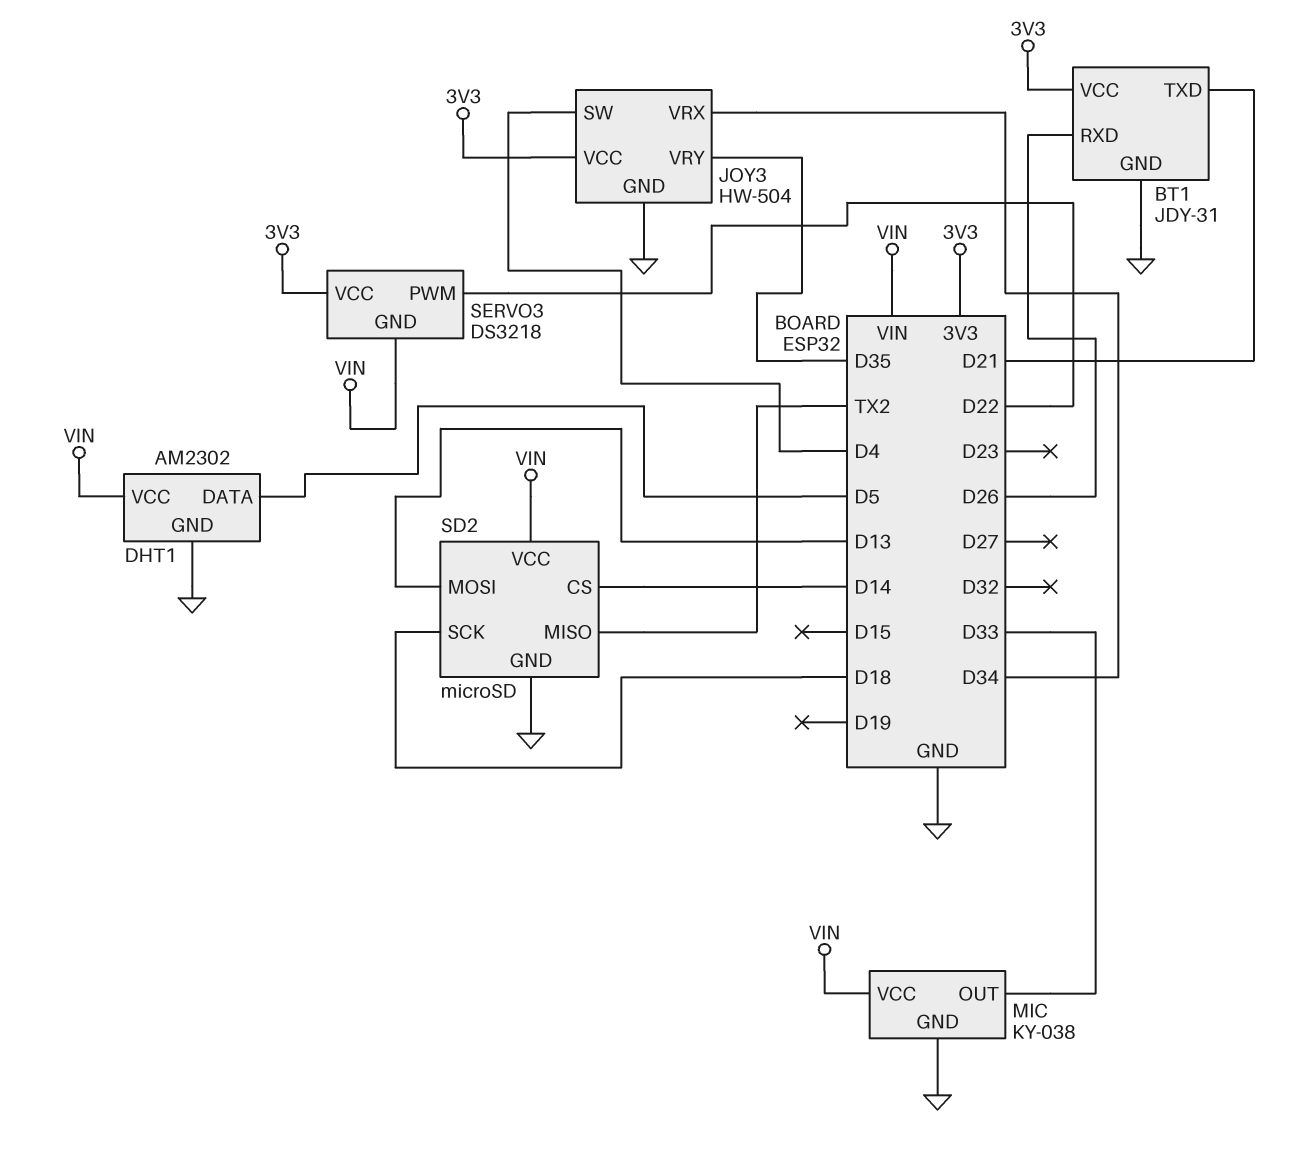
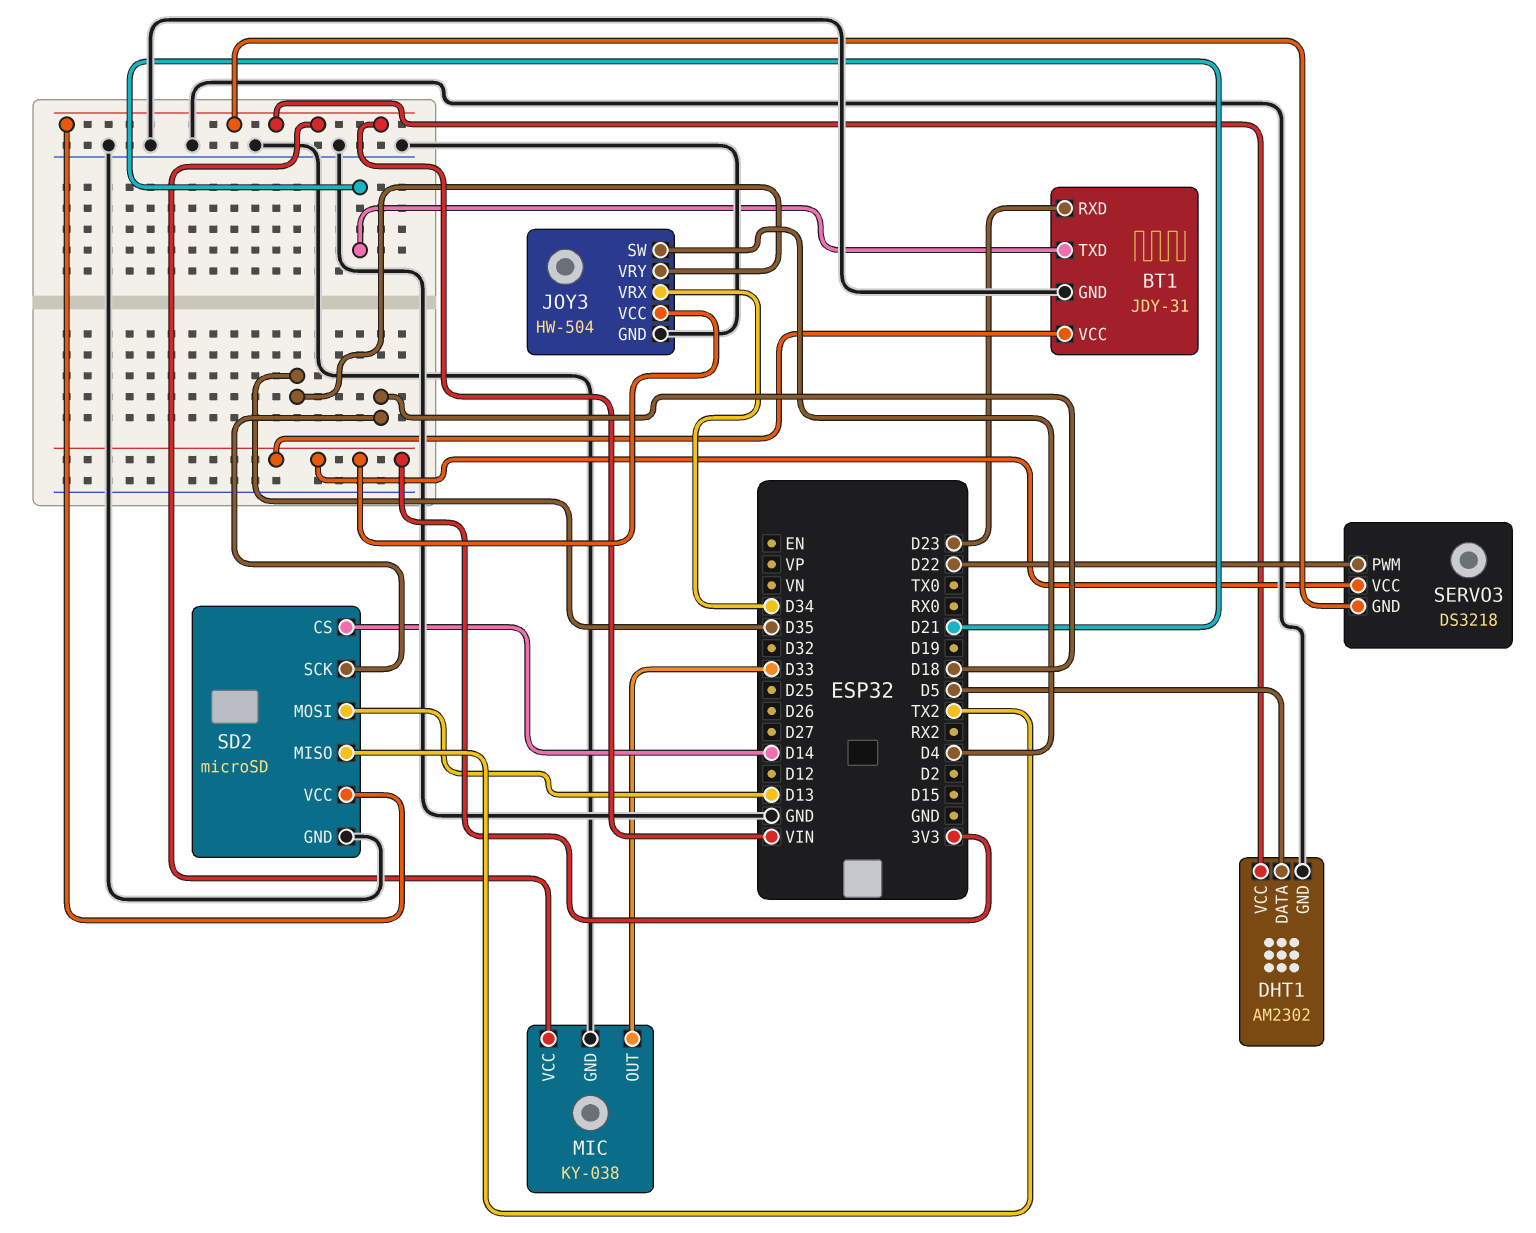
BT1 pin RXD: D26 -> D23

